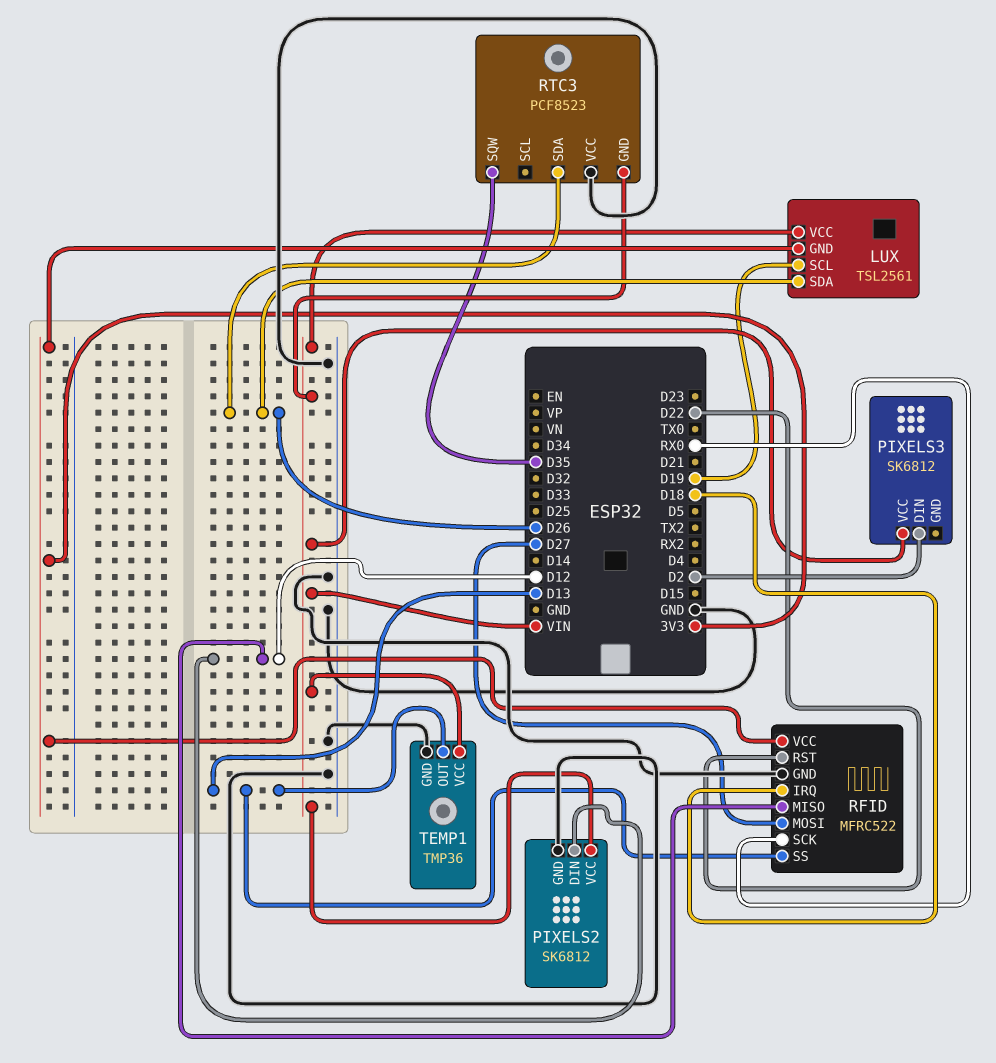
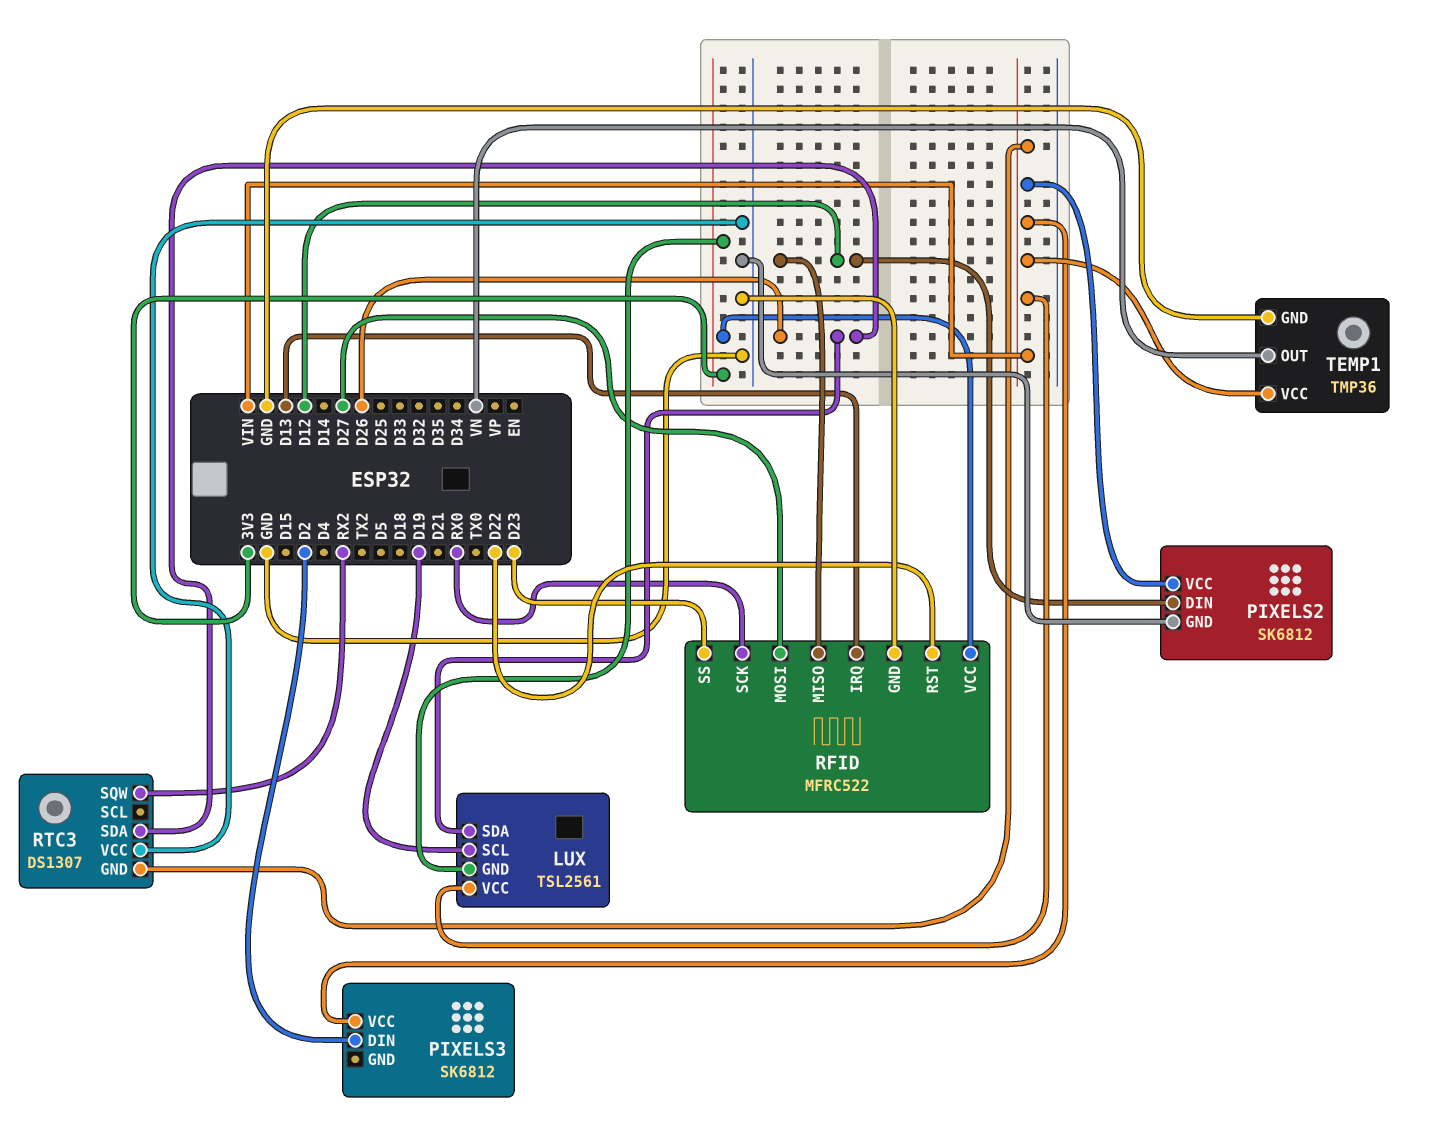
RFID pin IRQ: D18 -> D13
RFID pin SS: D13 -> D23
RTC3: PCF8523 -> DS1307
RTC3 pin SQW: D35 -> RX2
TEMP1 pin OUT: D13 -> VN

